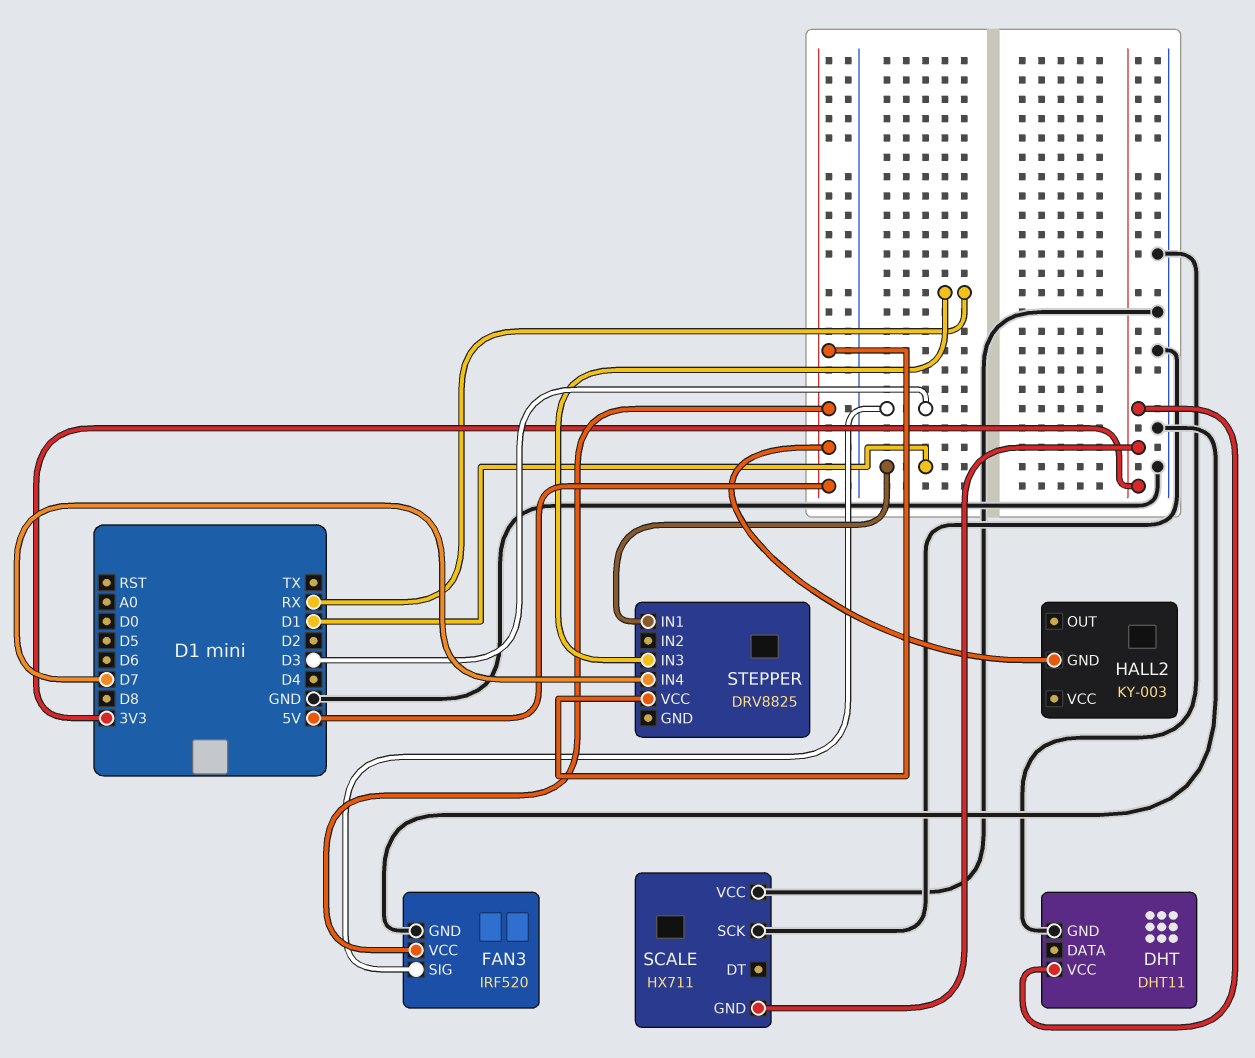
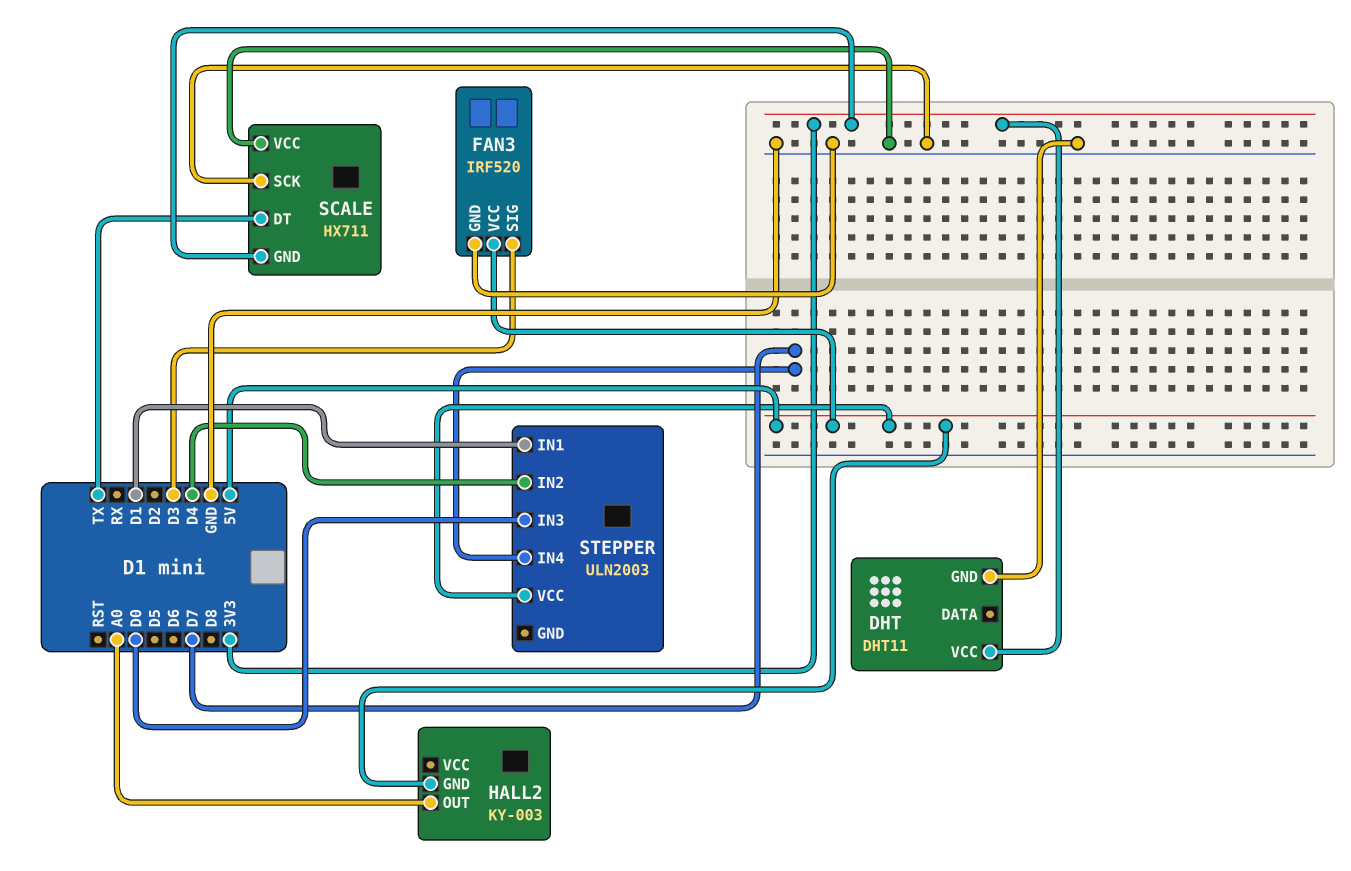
HALL2 pin OUT: none -> A0
SCALE pin DT: none -> TX
STEPPER: DRV8825 -> ULN2003
STEPPER pin IN2: none -> D4
STEPPER pin IN3: RX -> D0

